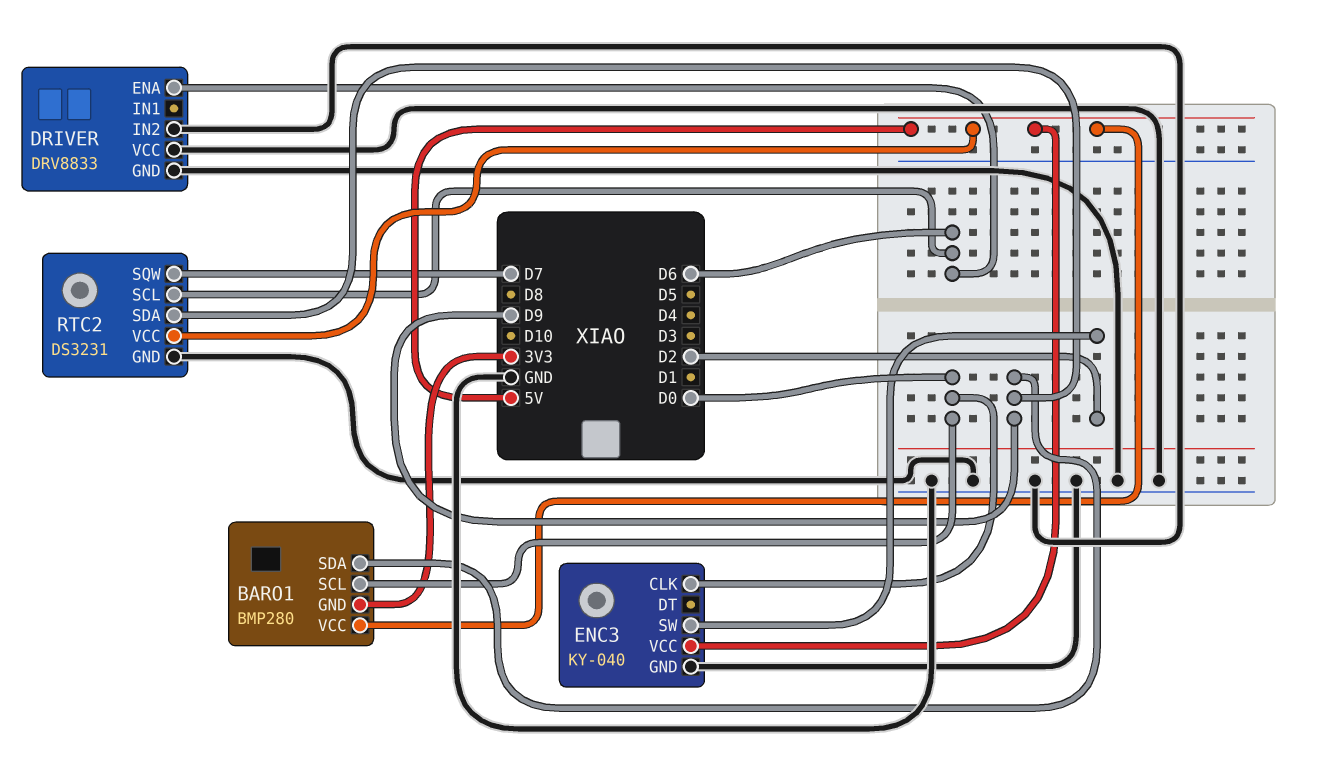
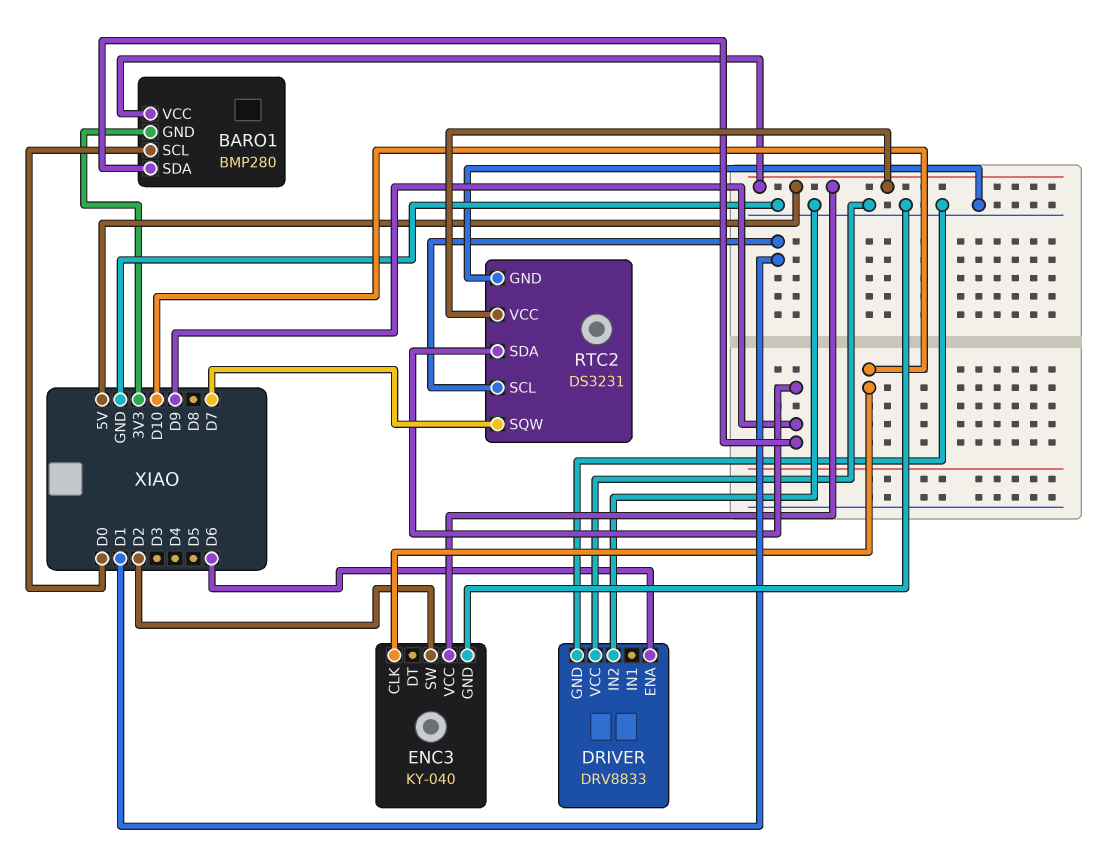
ENC3 pin CLK: D0 -> D10
RTC2 pin SCL: D6 -> D1

